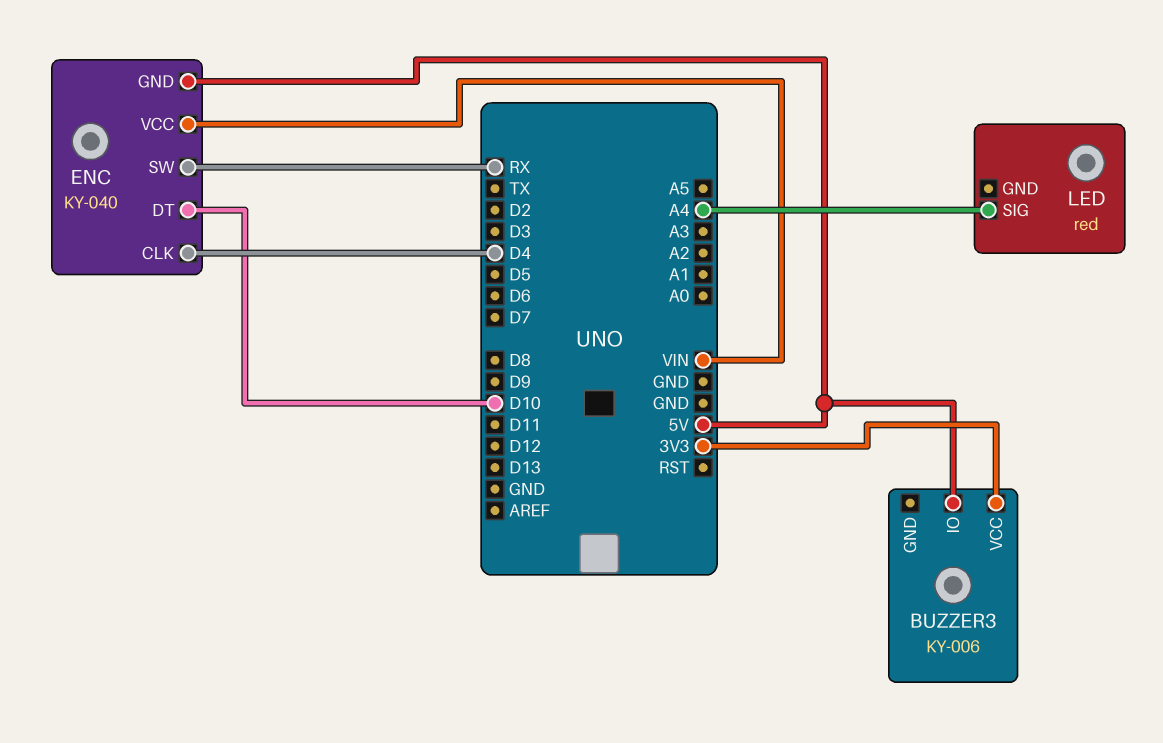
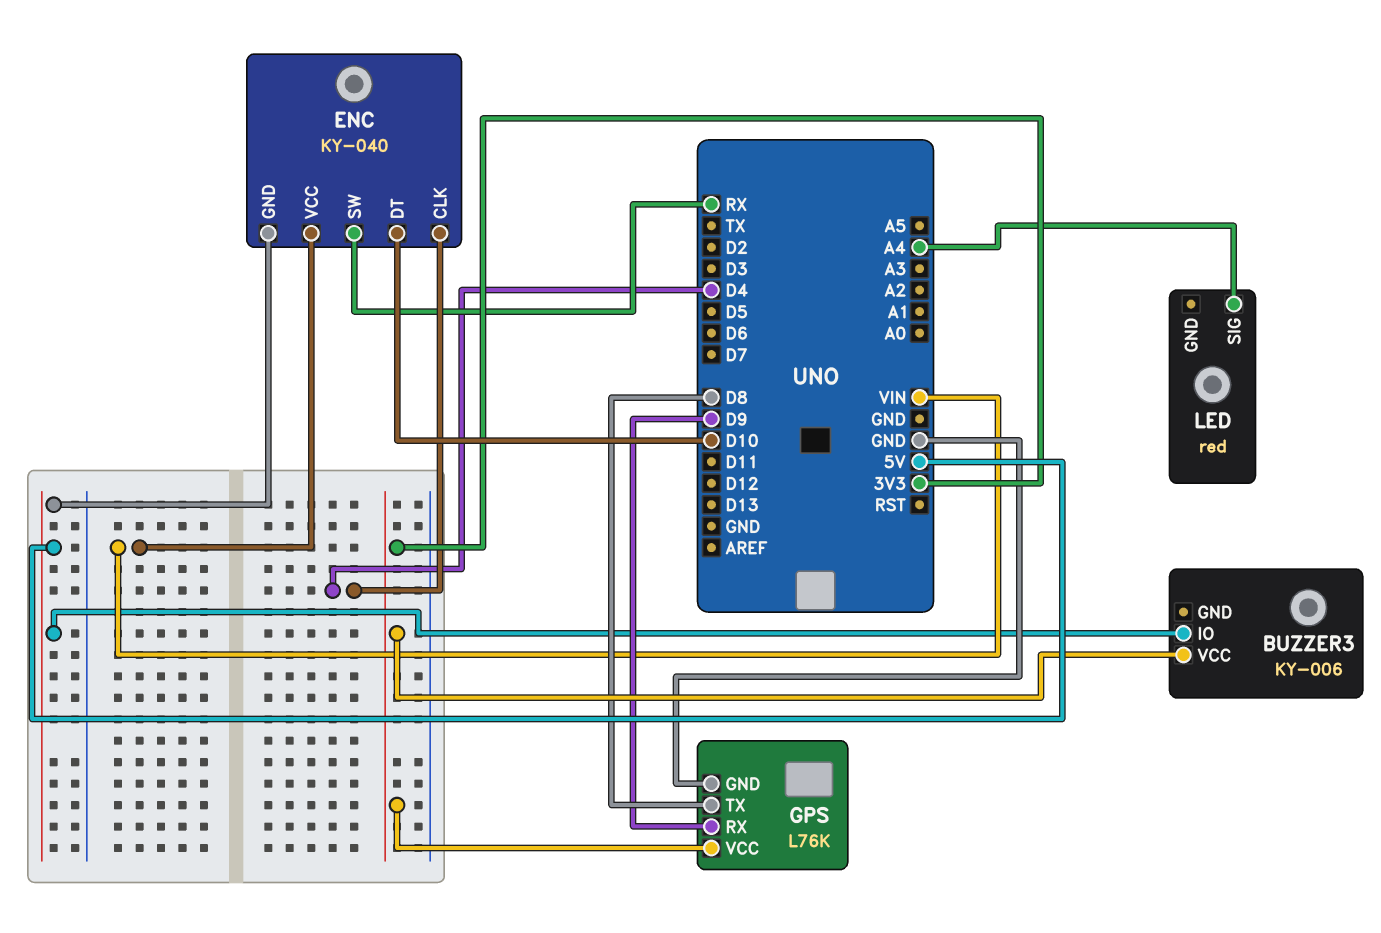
GPS: none -> L76K
GPS pin GND: none -> GND
GPS pin RX: none -> D9
GPS pin TX: none -> D8
GPS pin VCC: none -> 3V3

